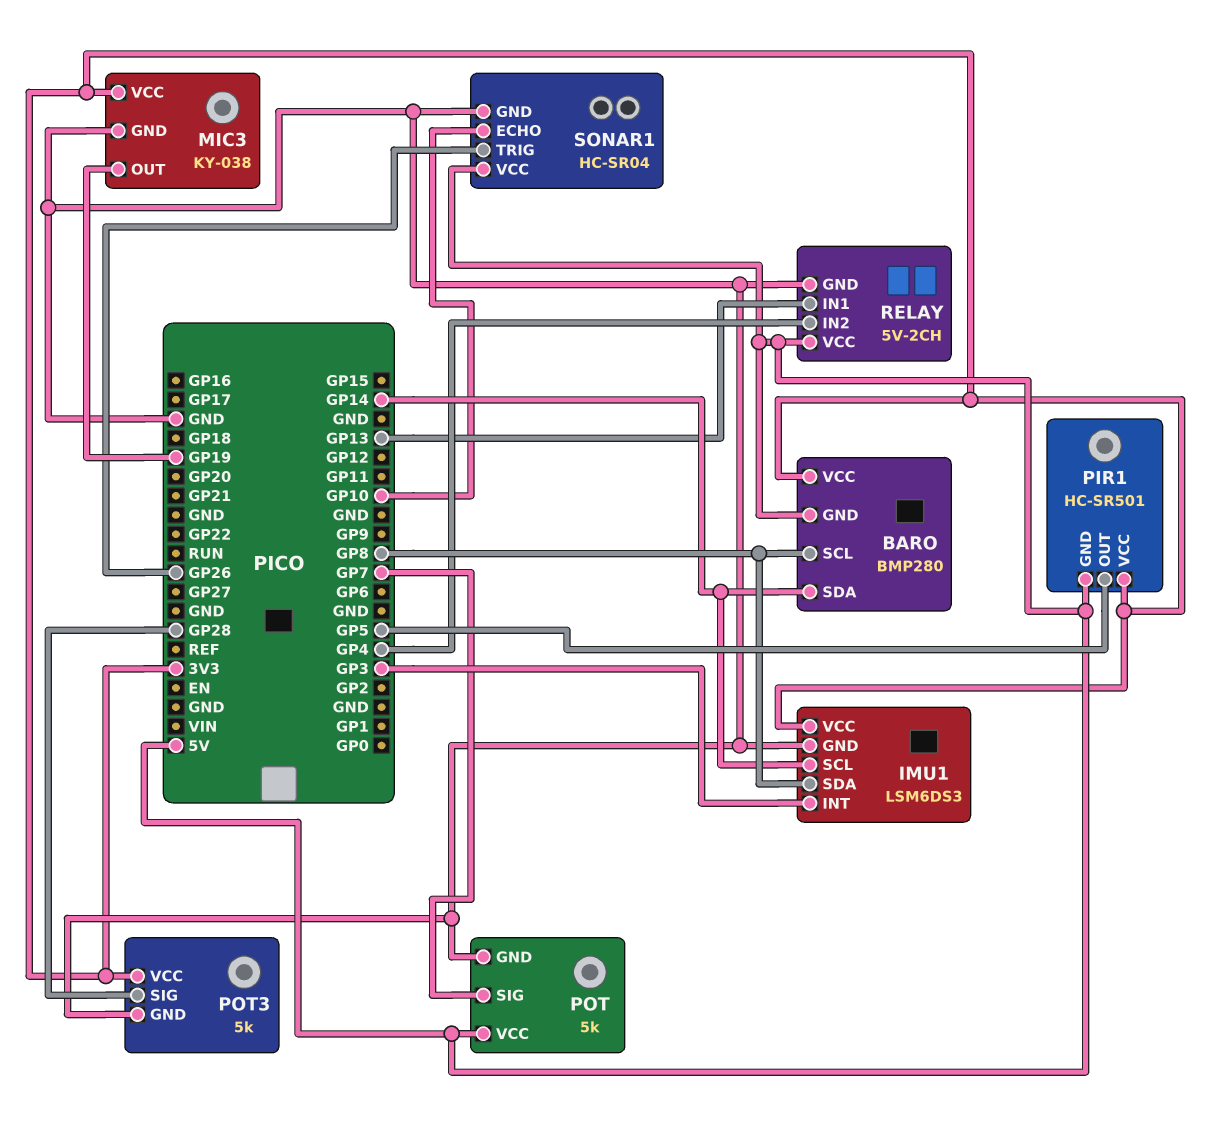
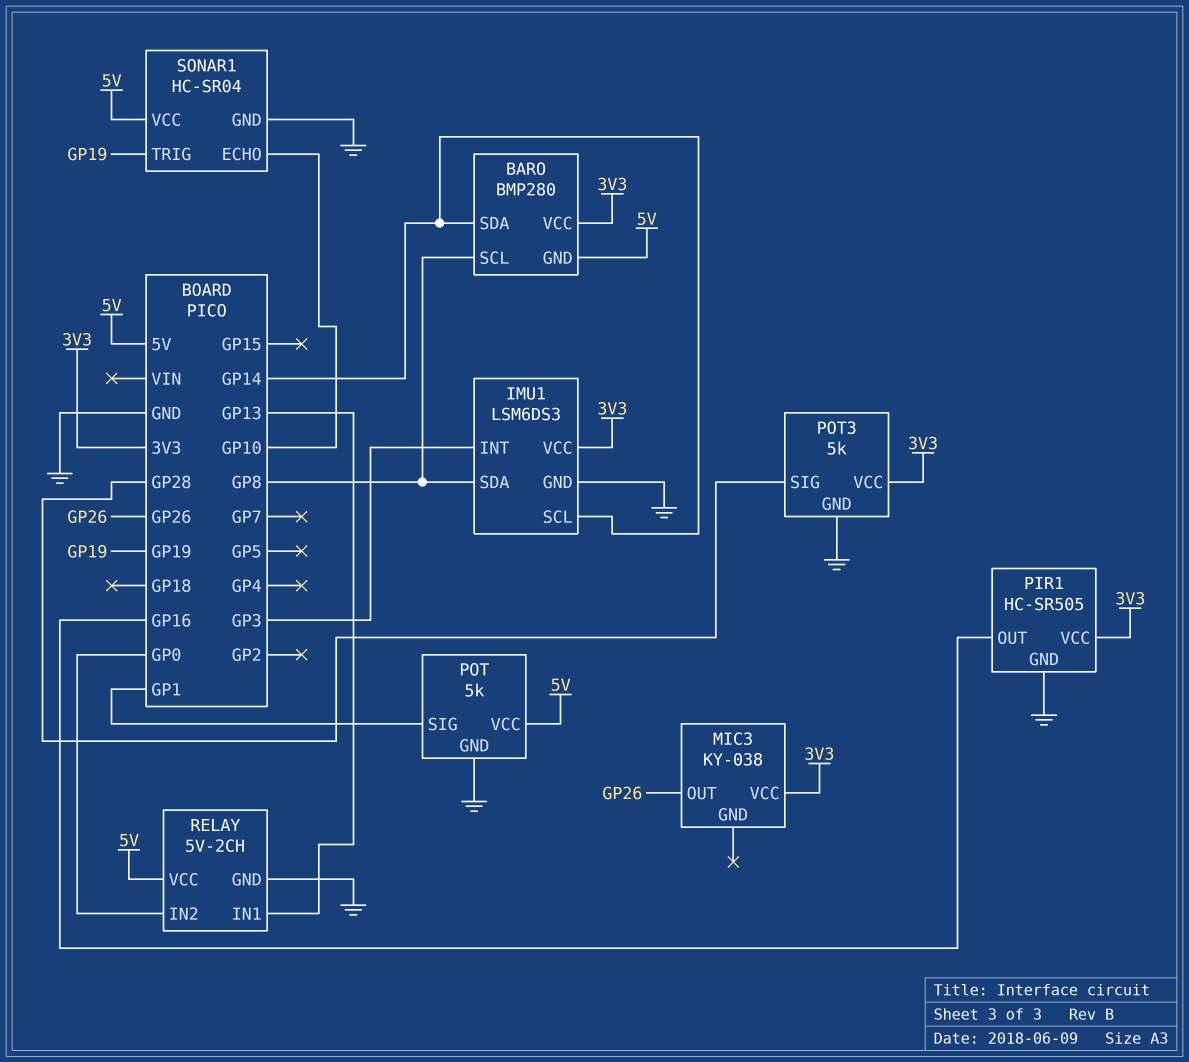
MIC3 pin GND: GND -> none
MIC3 pin OUT: GP19 -> GP26
PIR1: HC-SR501 -> HC-SR505
PIR1 pin GND: 5V -> GND
PIR1 pin OUT: GP5 -> GP16
POT pin SIG: GP7 -> GP1
RELAY pin IN2: GP4 -> GP0
SONAR1 pin TRIG: GP26 -> GP19

